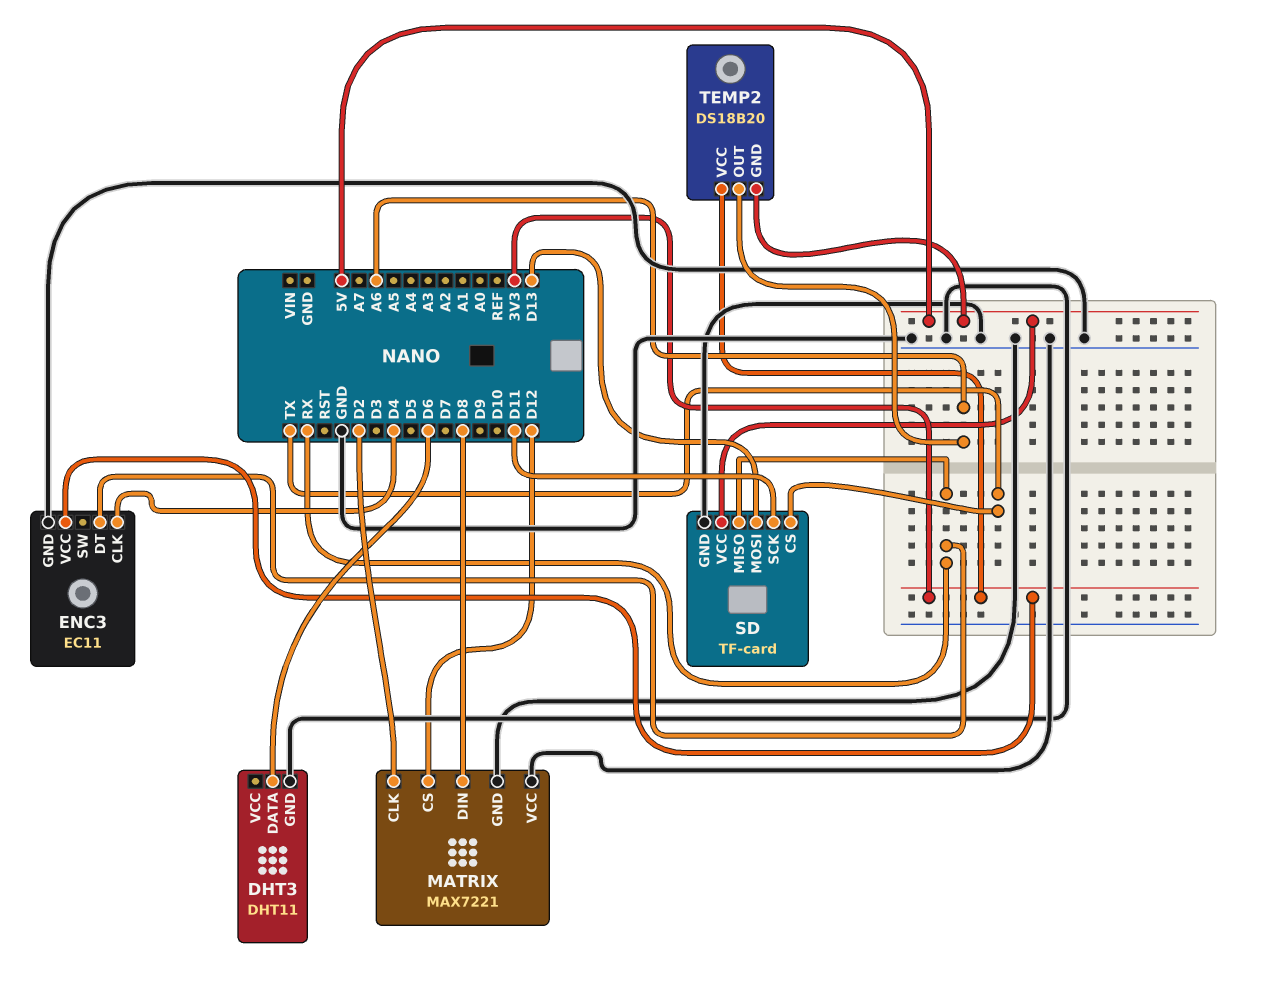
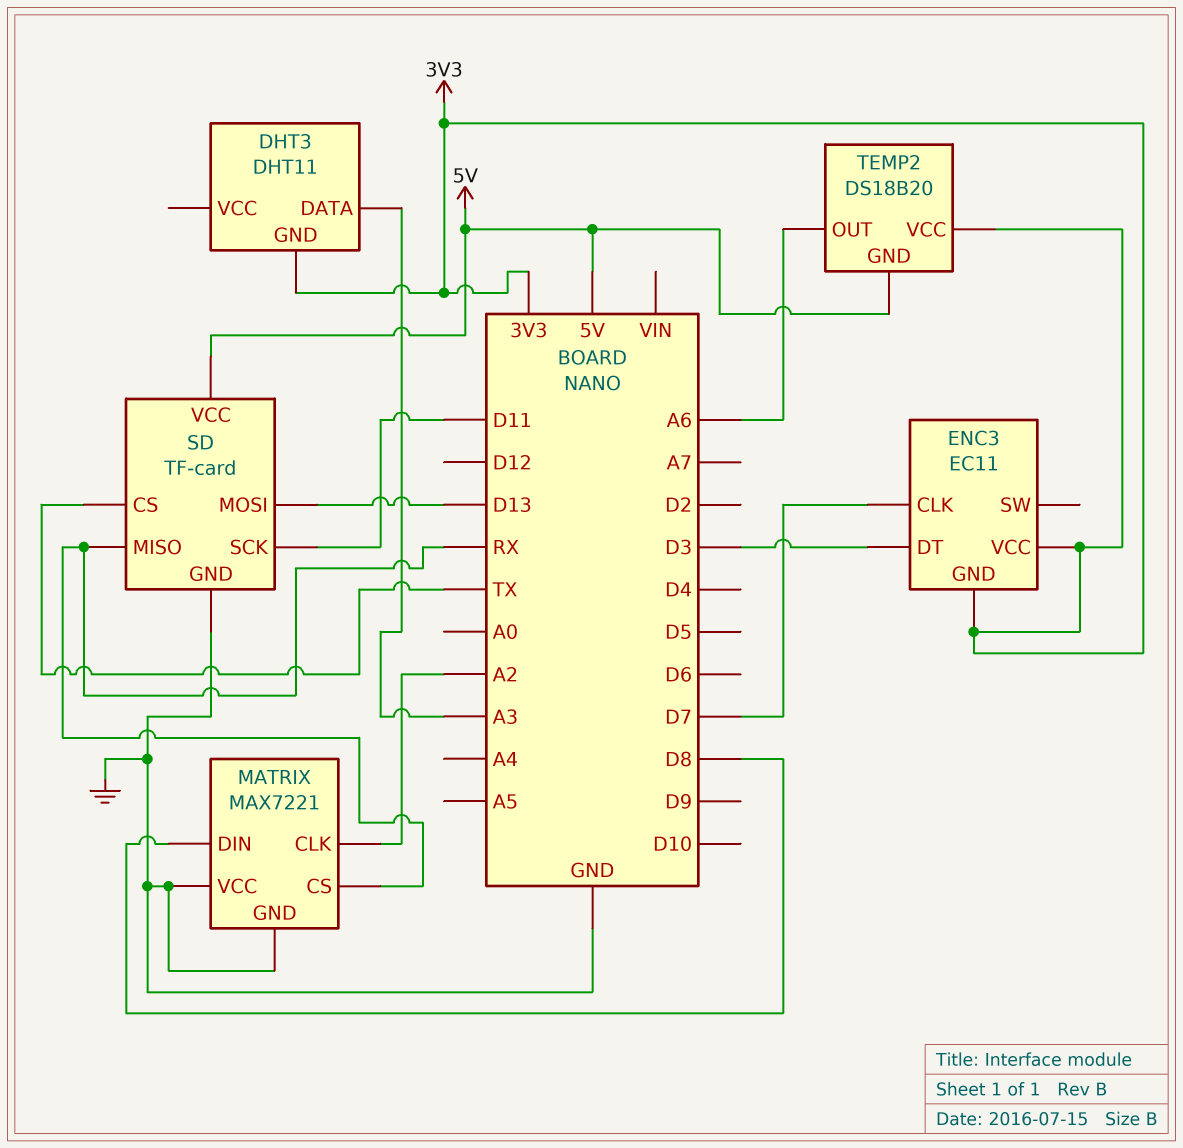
DHT3 pin DATA: D6 -> A3
DHT3 pin GND: GND -> 3V3
ENC3 pin CLK: D4 -> D7
ENC3 pin DT: RX -> D3
ENC3 pin GND: GND -> 3V3
MATRIX pin CLK: D2 -> A2
MATRIX pin CS: D12 -> RX

